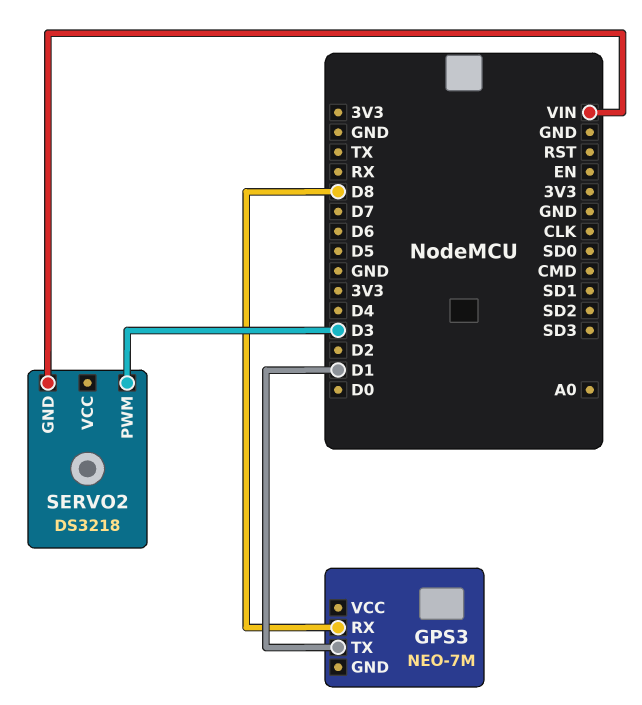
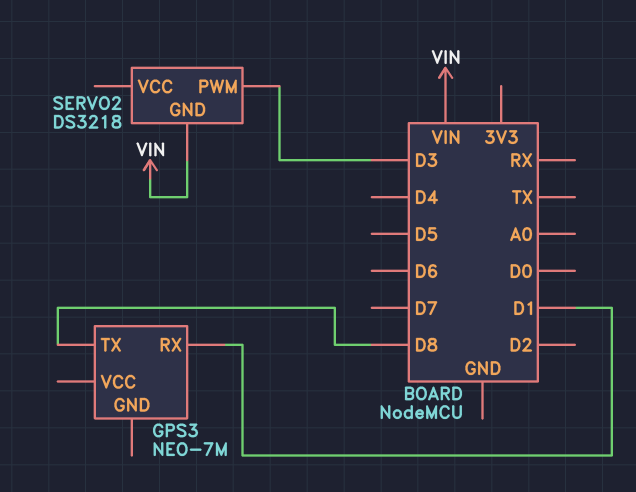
GPS3 pin RX: D8 -> D1
GPS3 pin TX: D1 -> D8

